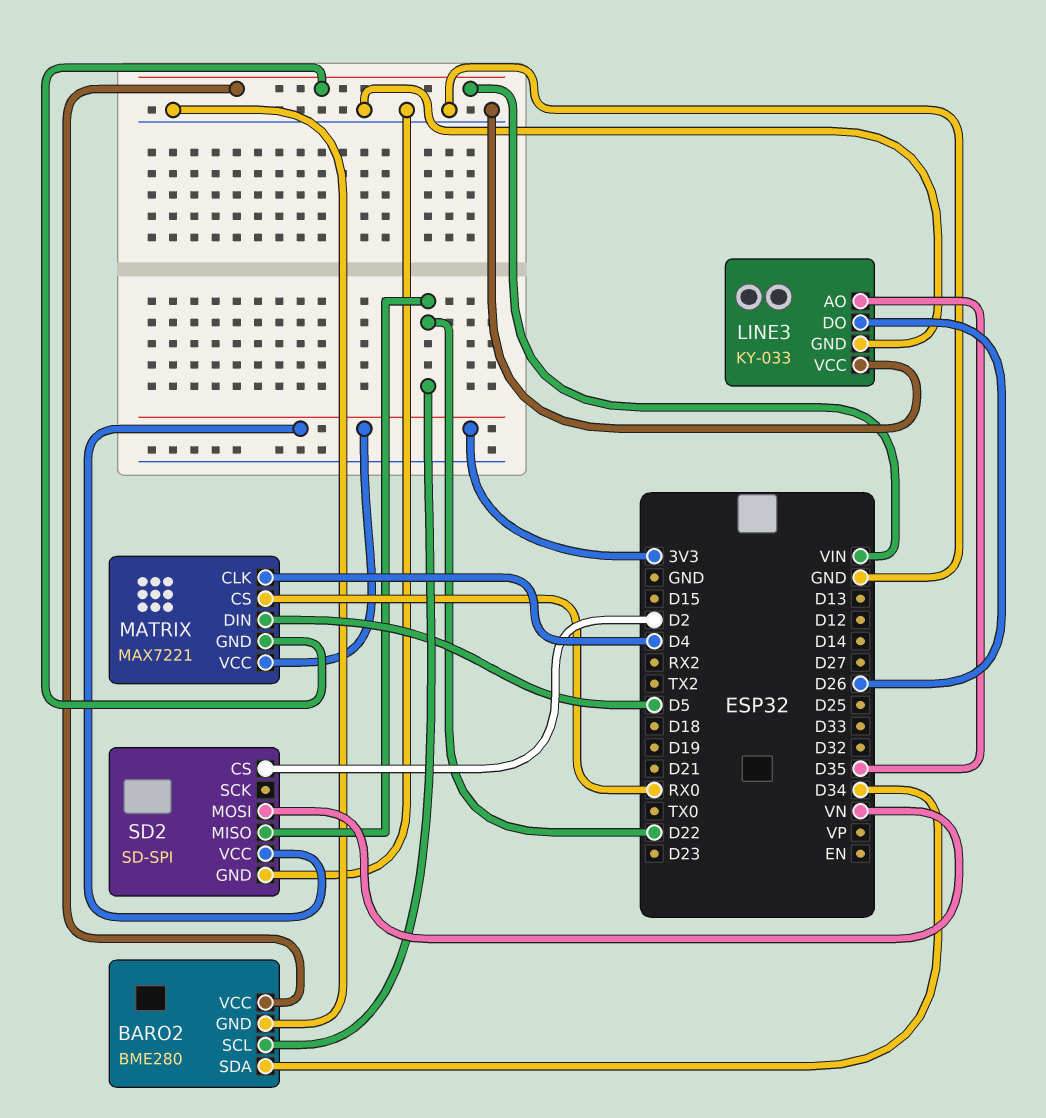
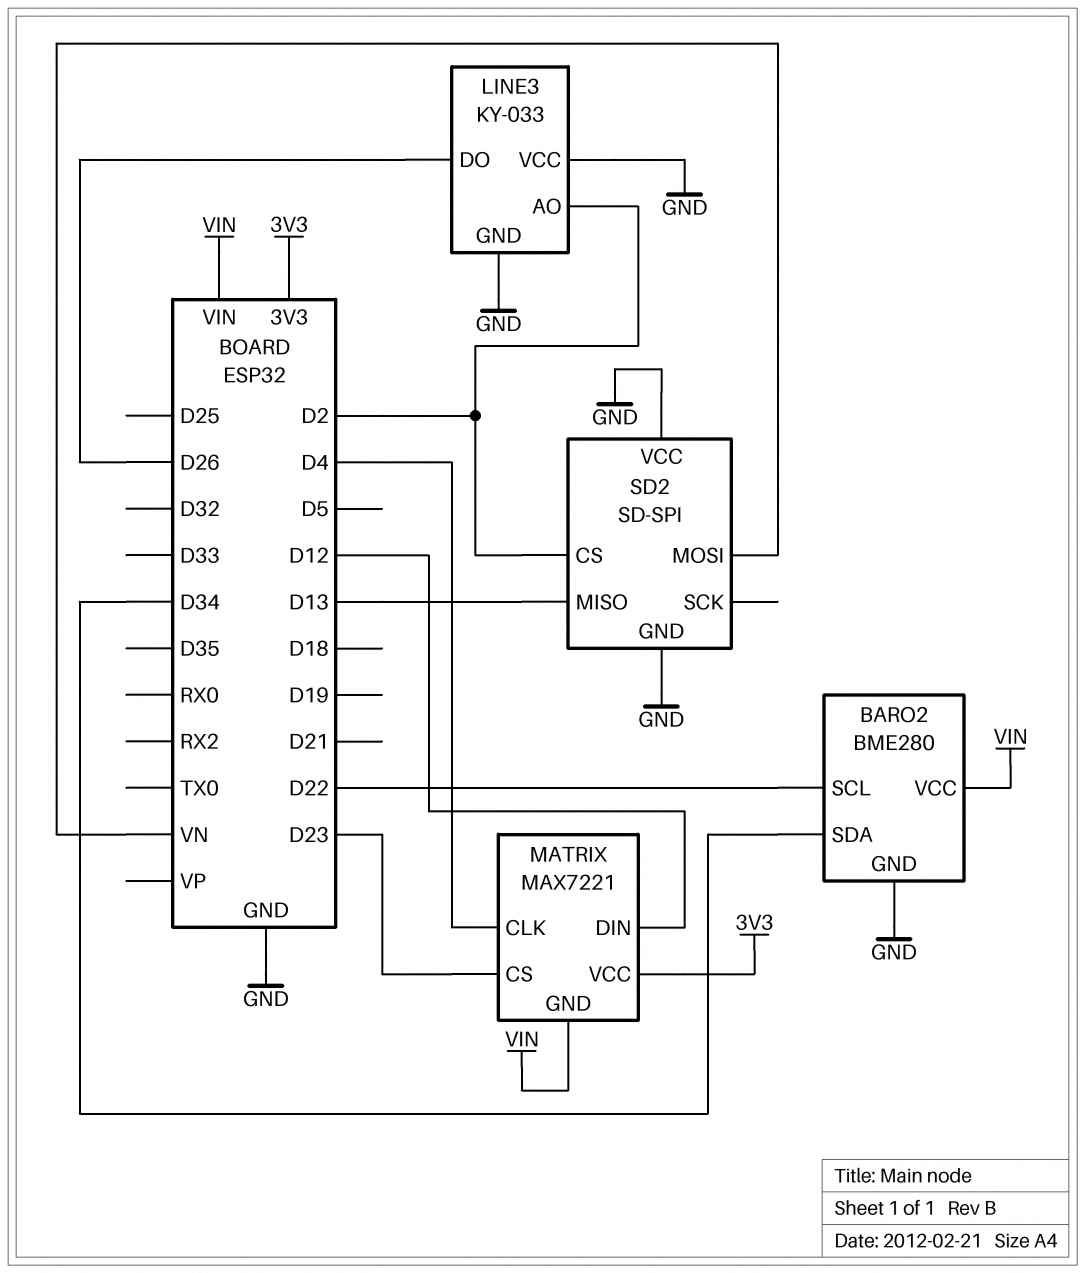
LINE3 pin AO: D35 -> D2
MATRIX pin CS: RX0 -> D23
MATRIX pin DIN: D5 -> D12
SD2 pin MISO: D22 -> D13
SD2 pin VCC: 3V3 -> GND

